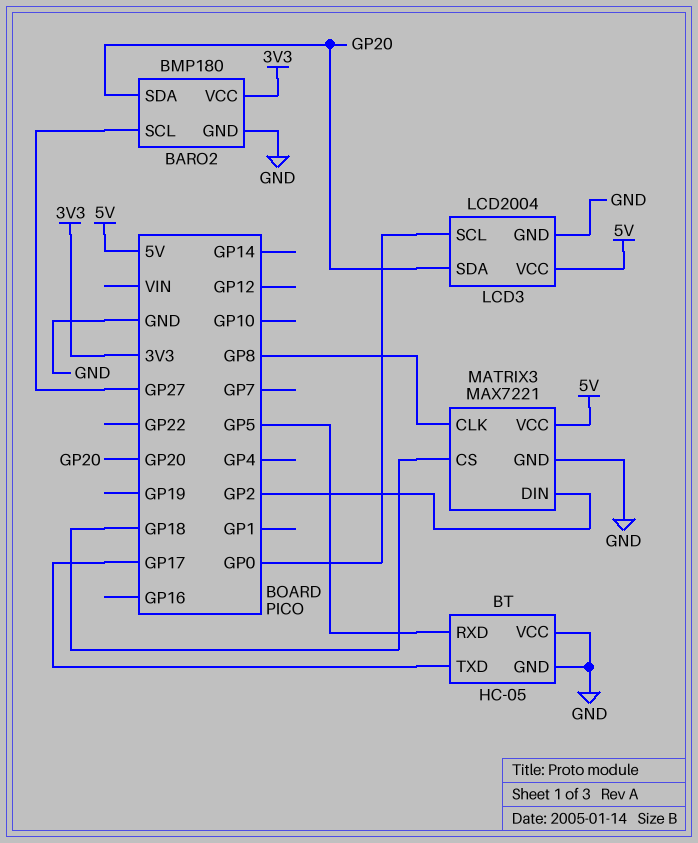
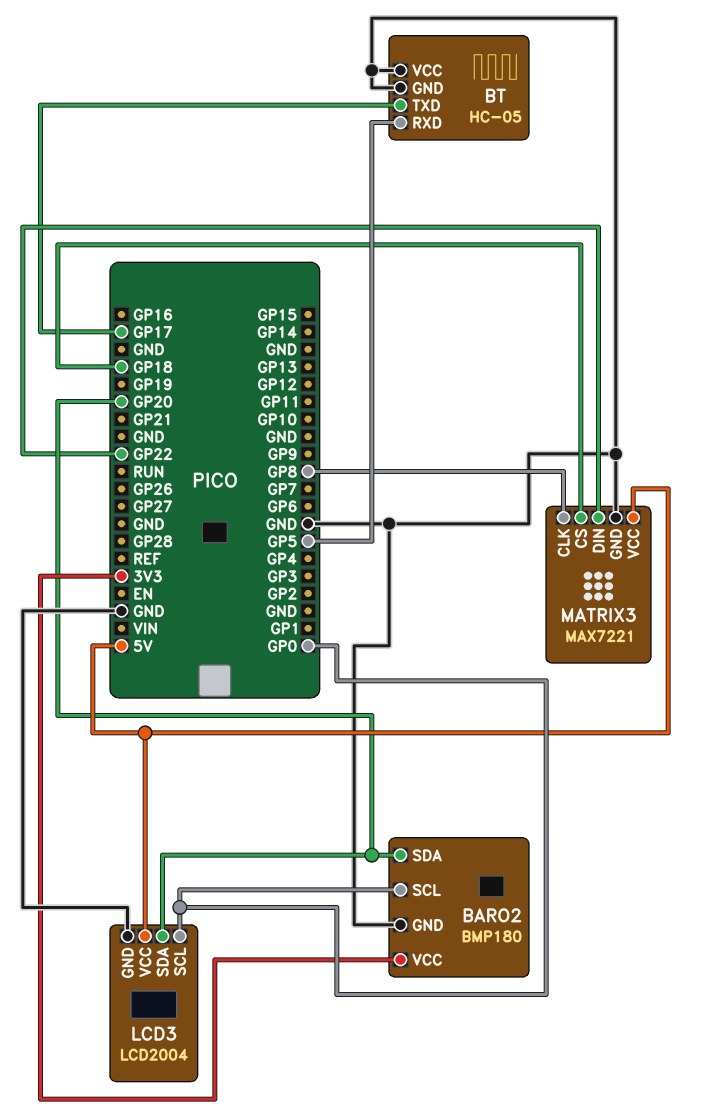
BARO2 pin SCL: GP27 -> GP0
MATRIX3 pin DIN: GP2 -> GP22

